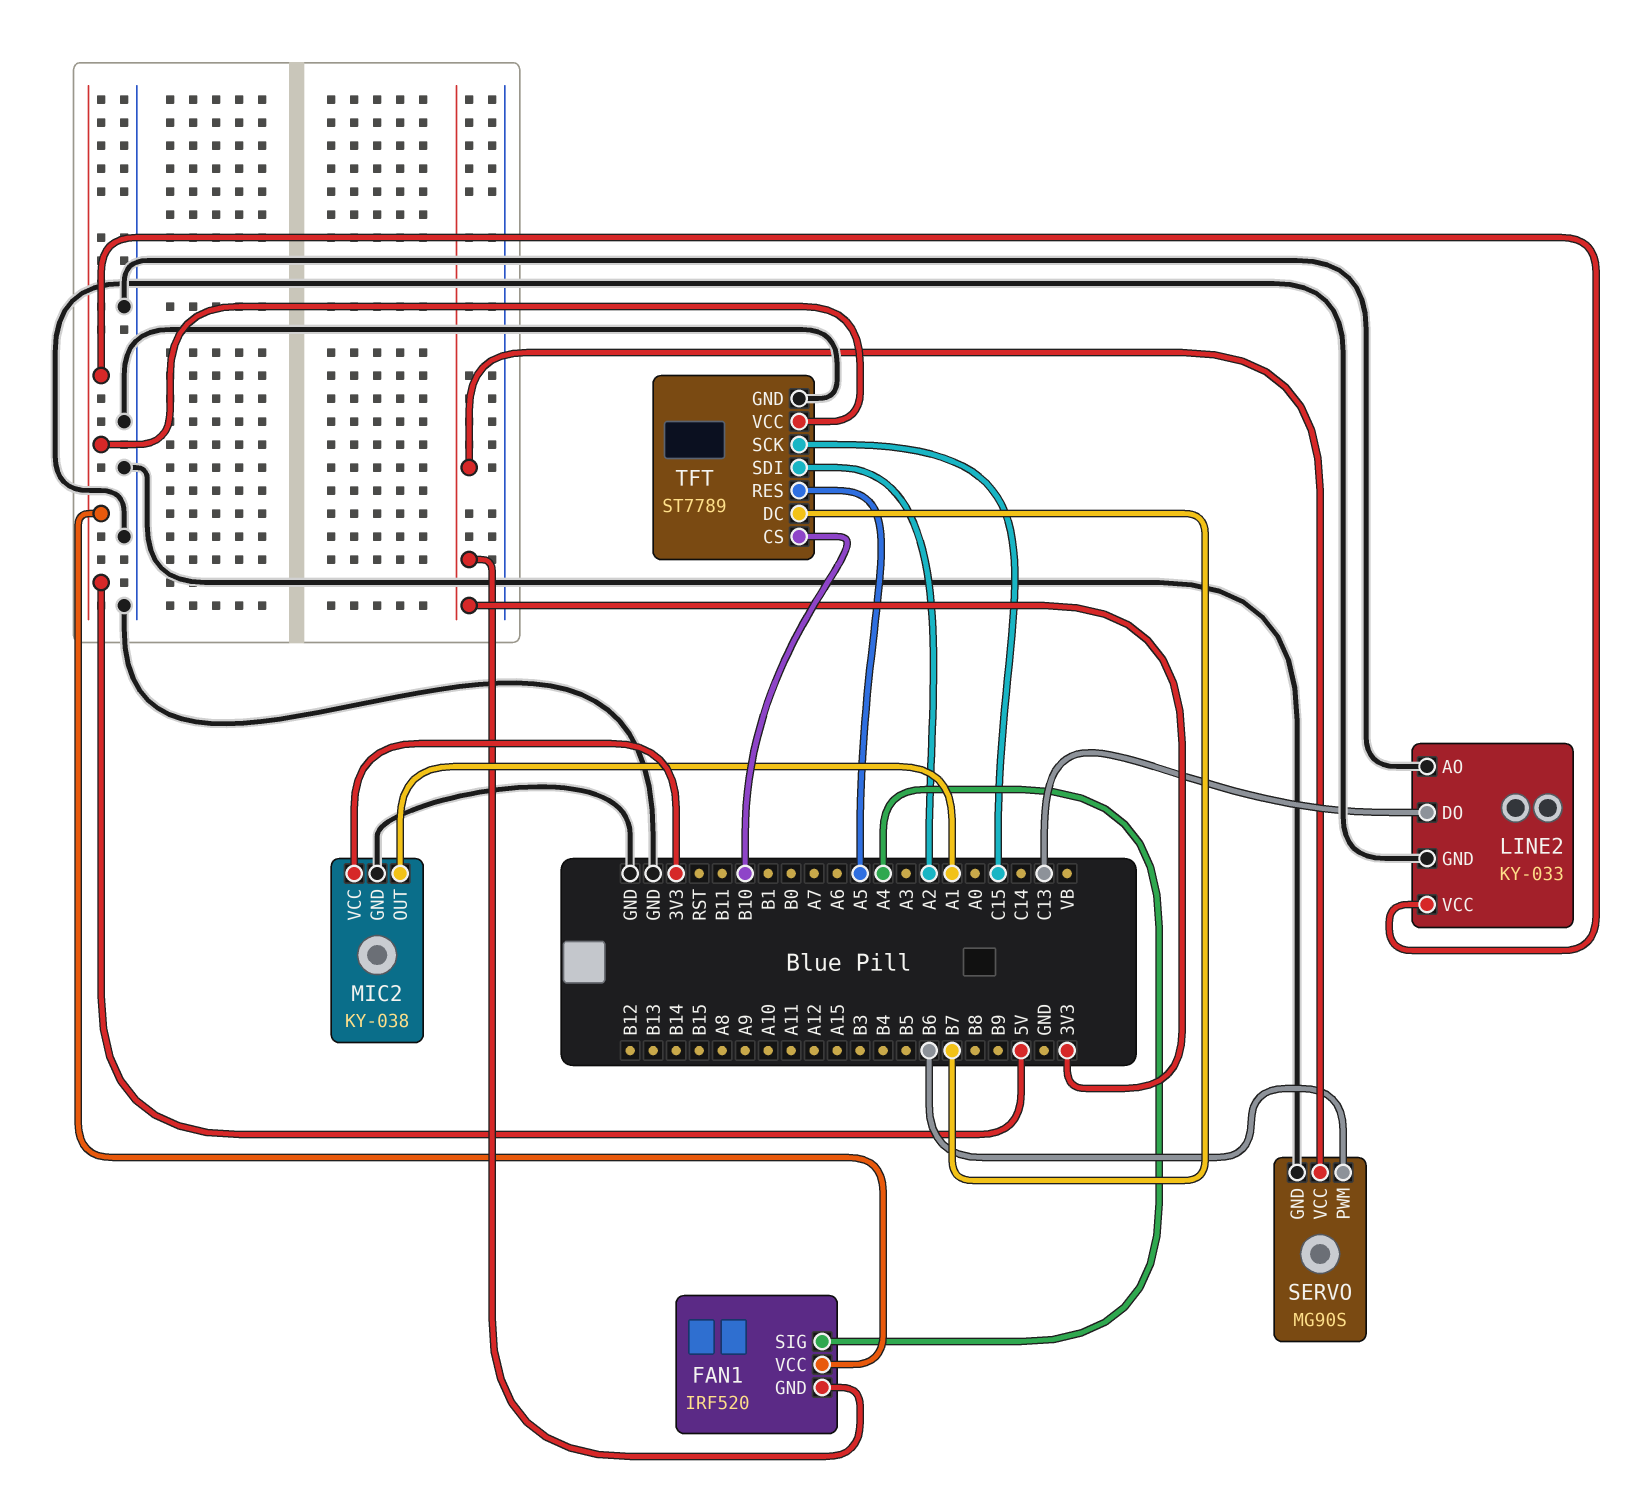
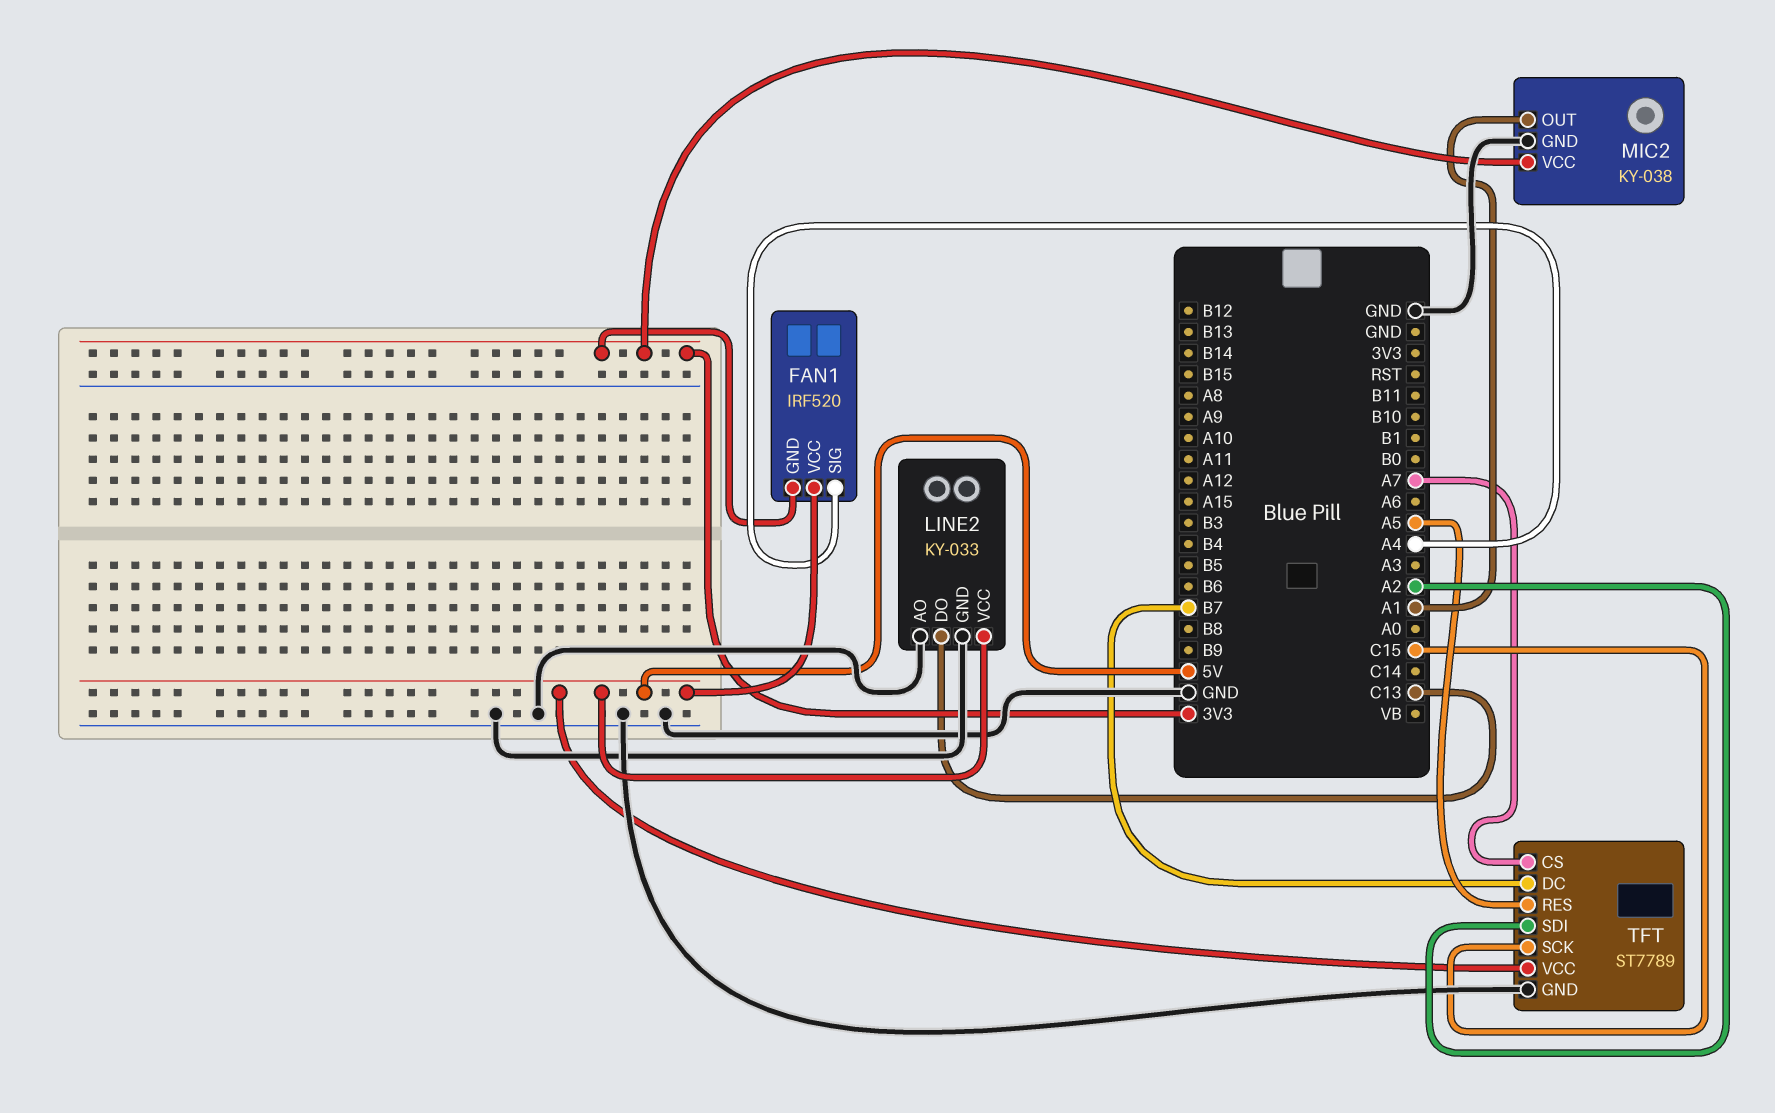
SERVO: MG90S -> none
SERVO pin GND: GND -> none
SERVO pin PWM: B6 -> none
SERVO pin VCC: 3V3 -> none
TFT pin CS: B10 -> A7

